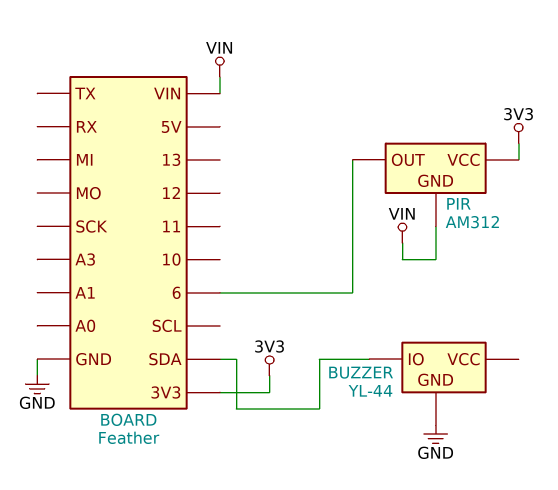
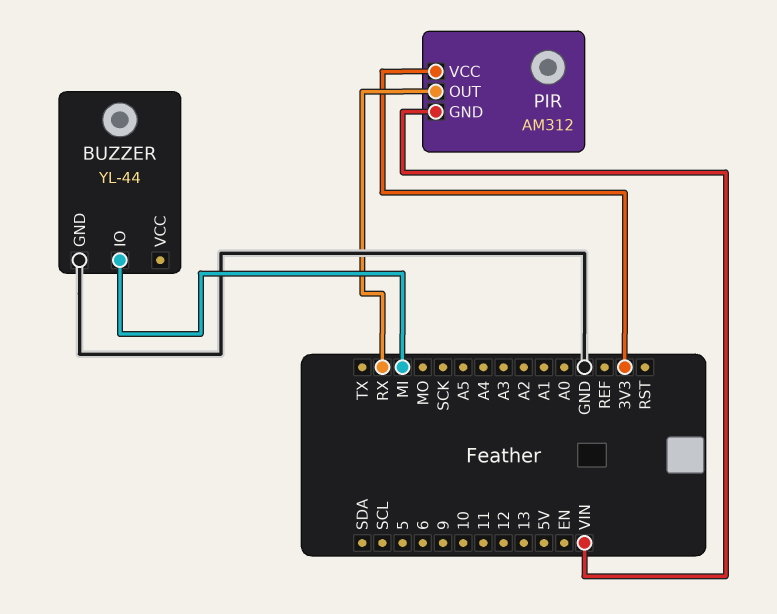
BUZZER pin IO: SDA -> MI
PIR pin OUT: 6 -> RX

